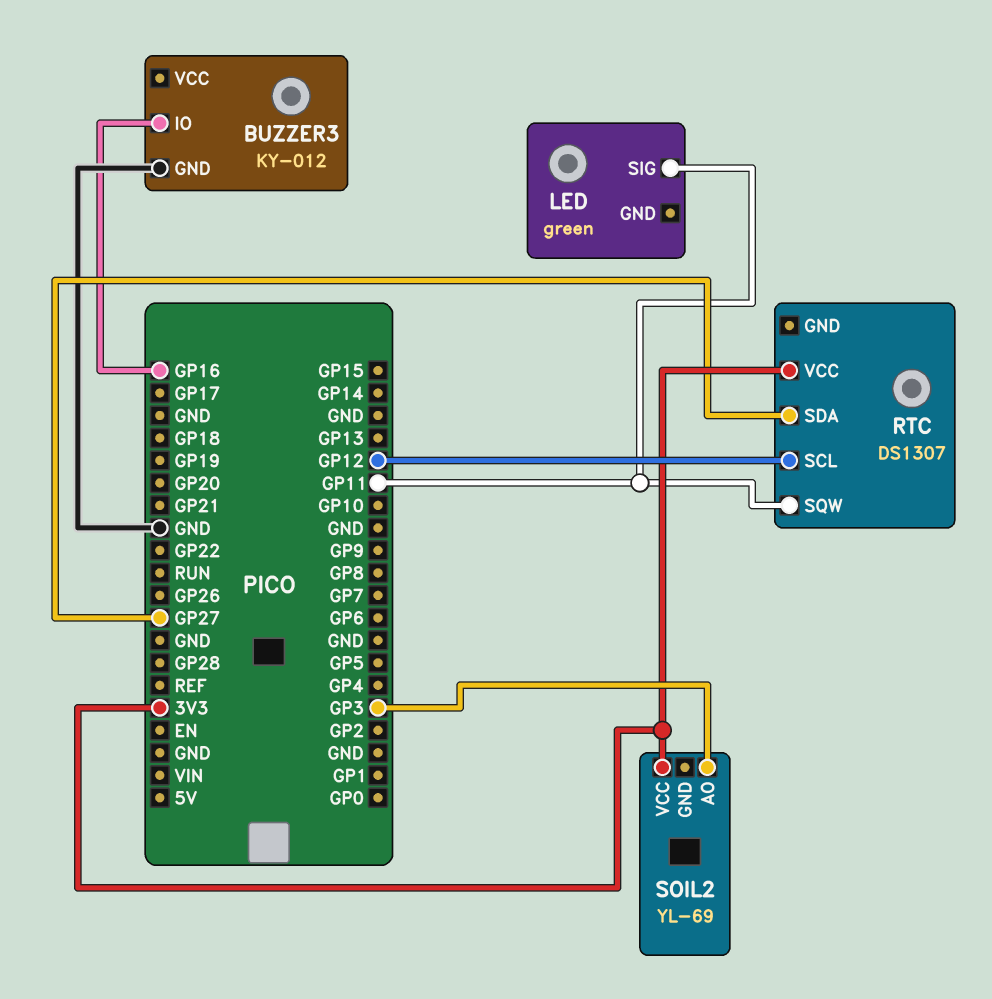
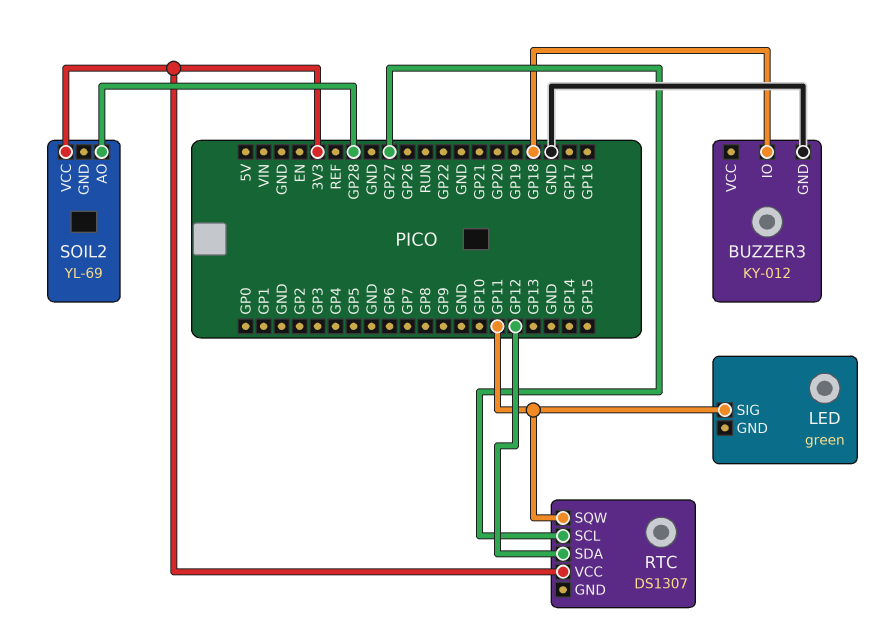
BUZZER3 pin IO: GP16 -> GP18
RTC pin SCL: GP12 -> GP27
RTC pin SDA: GP27 -> GP12
SOIL2 pin AO: GP3 -> GP28

